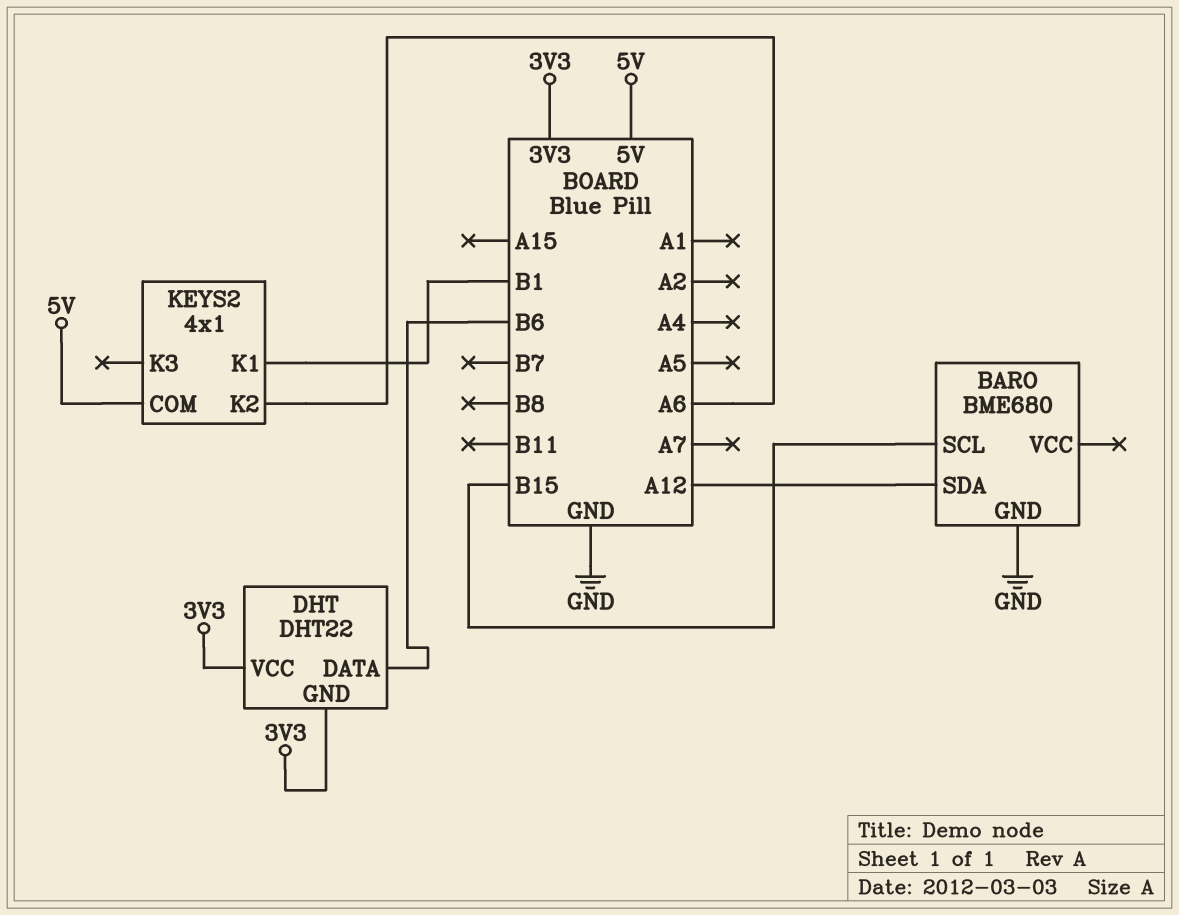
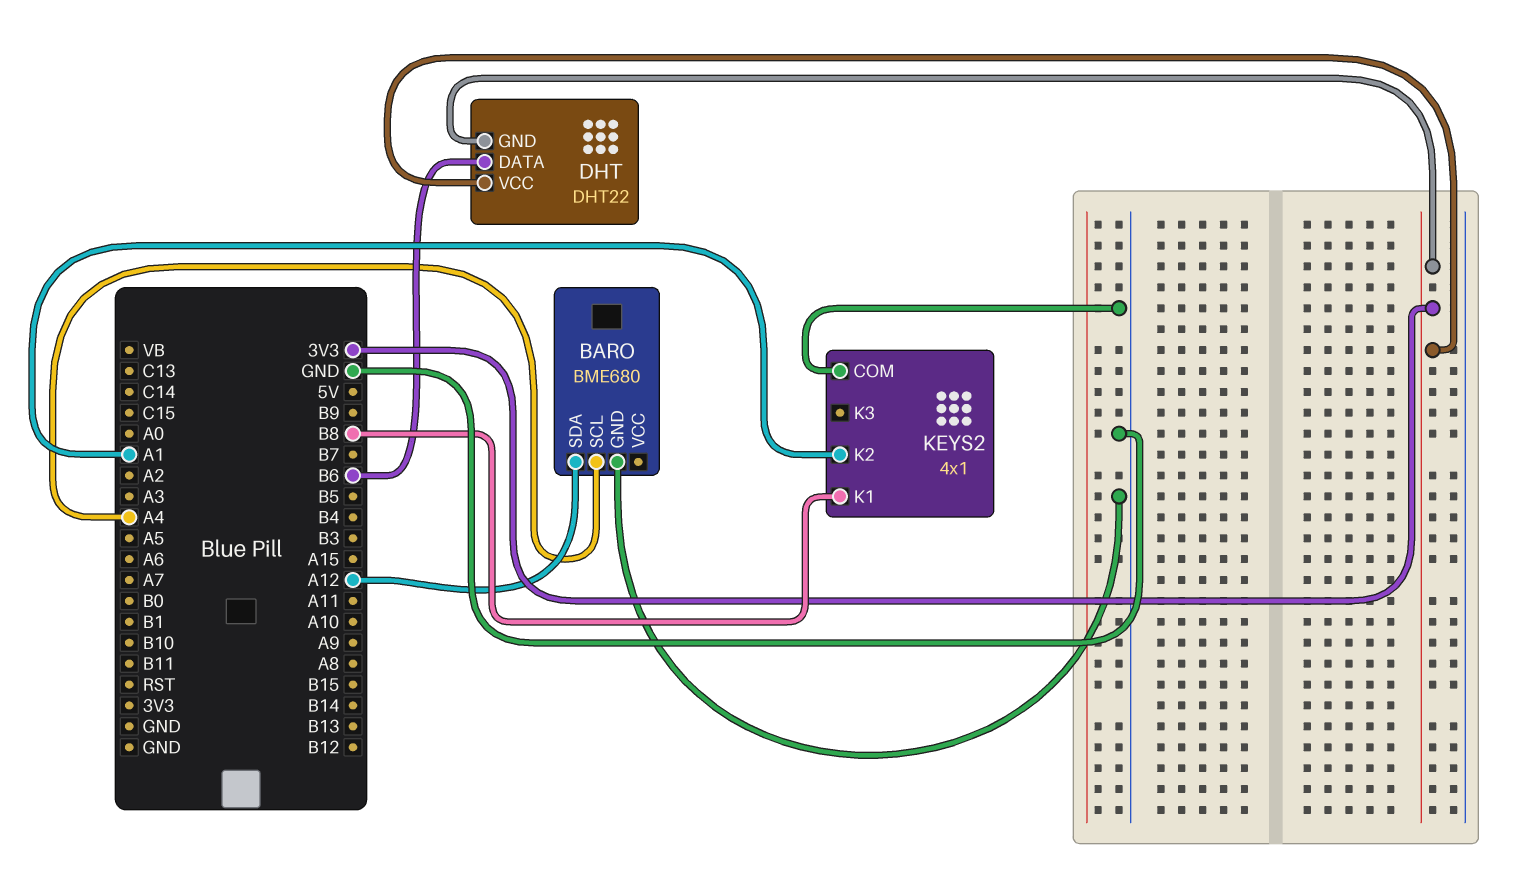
BARO pin SCL: B15 -> A4
KEYS2 pin COM: 5V -> GND
KEYS2 pin K1: B1 -> B8
KEYS2 pin K2: A6 -> A1

